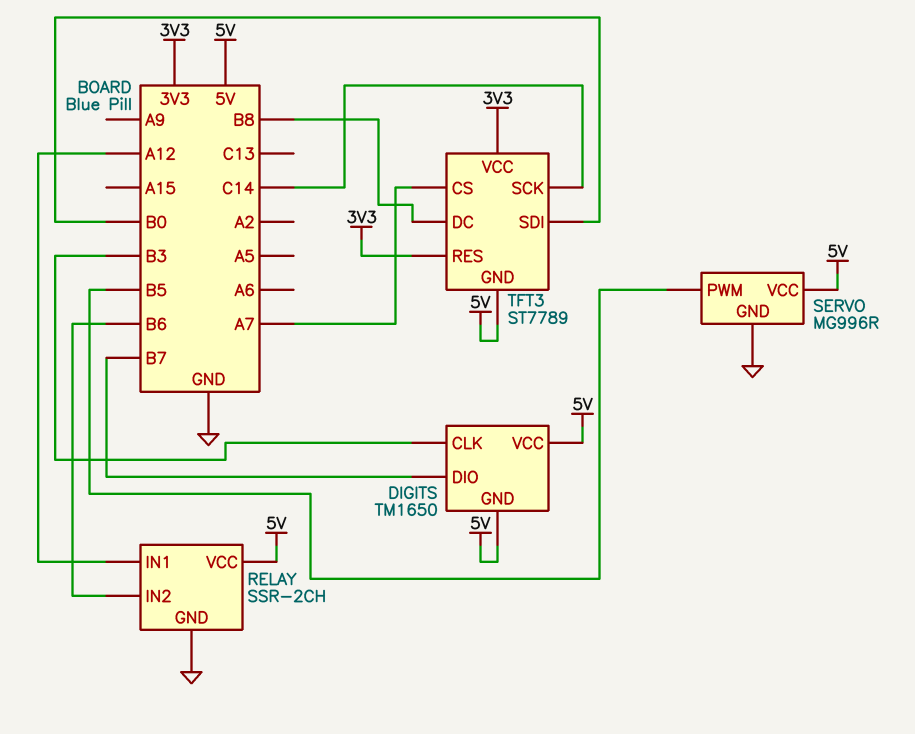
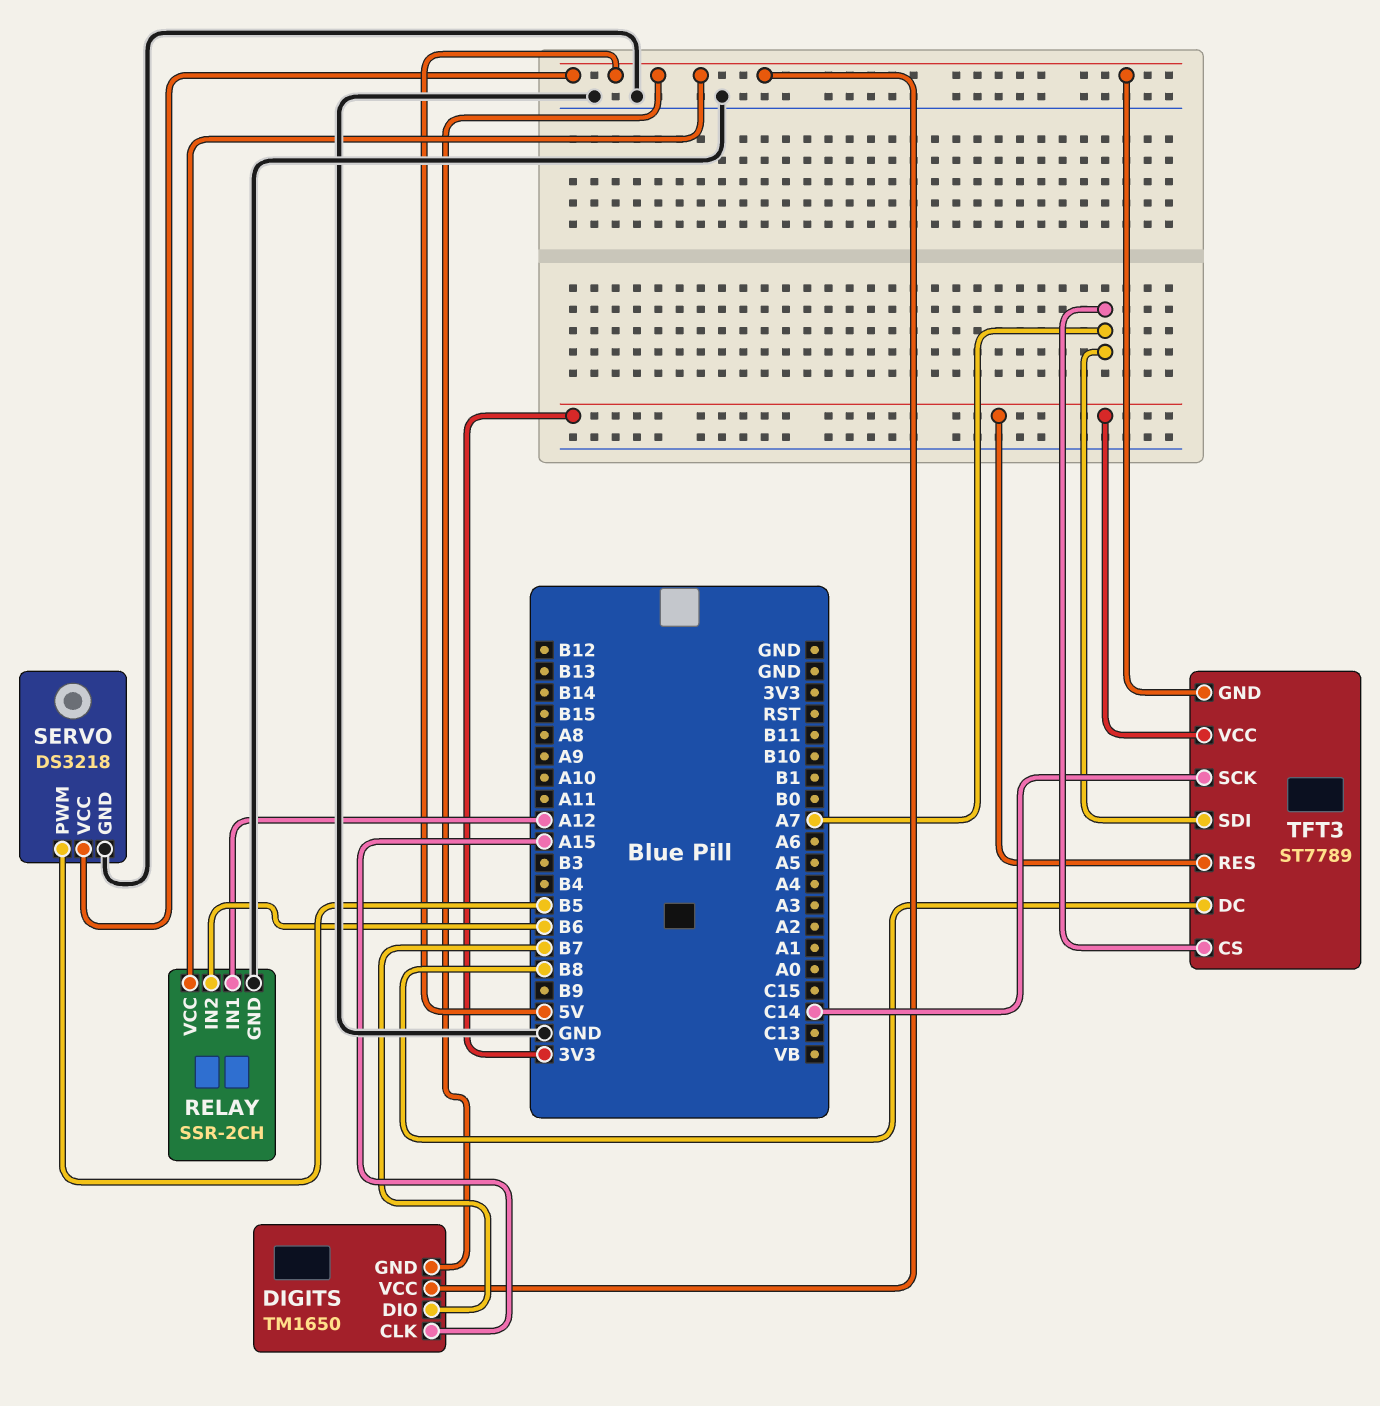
DIGITS pin CLK: B3 -> A15
SERVO: MG996R -> DS3218
TFT3 pin SDI: B0 -> A7

